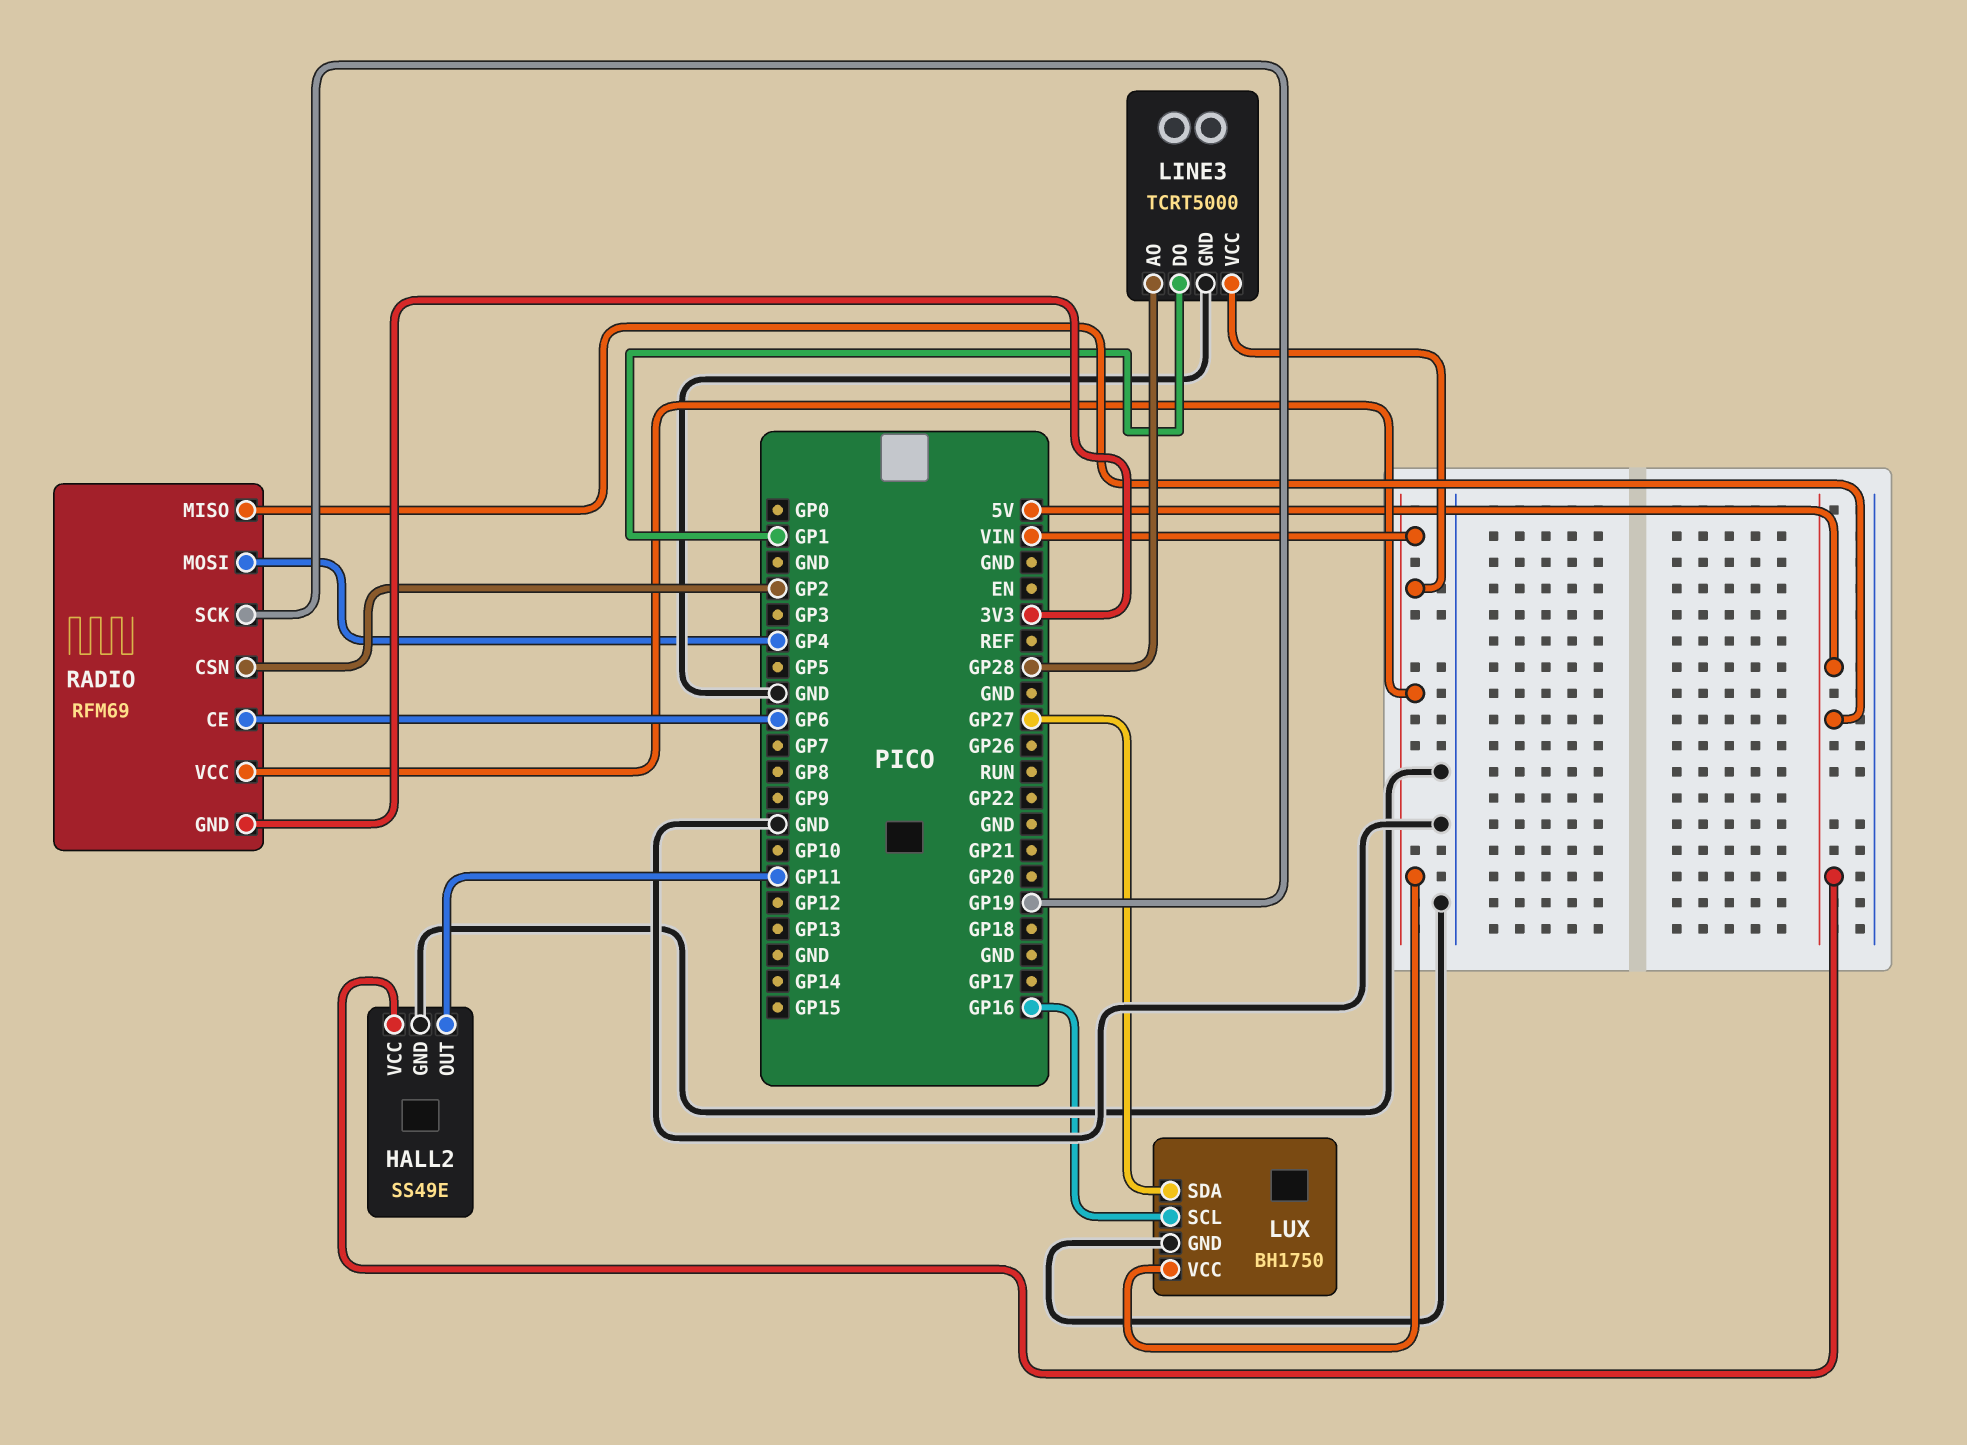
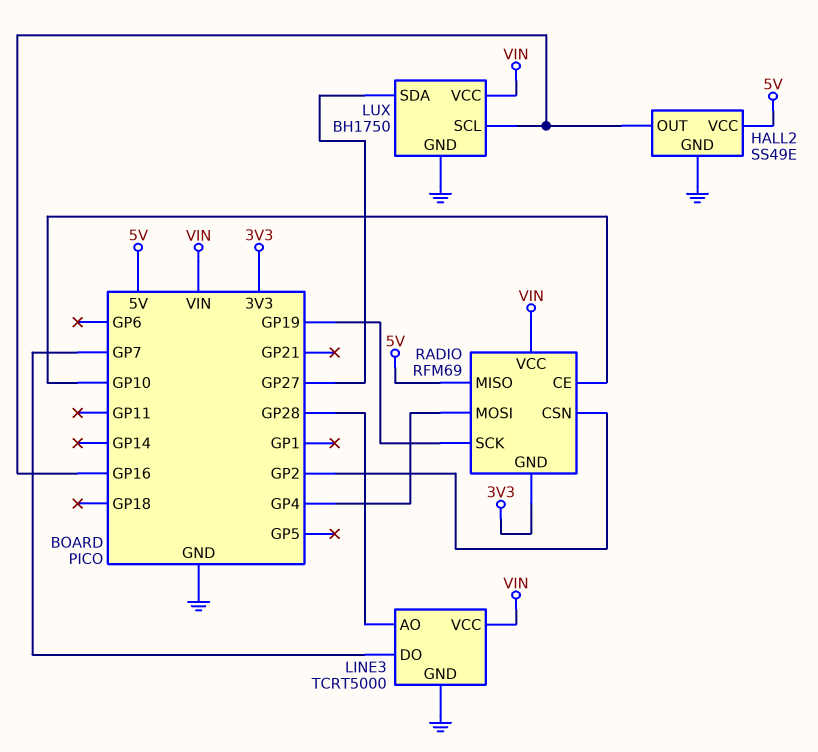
HALL2 pin OUT: GP11 -> GP16
LINE3 pin DO: GP1 -> GP7
RADIO pin CE: GP6 -> GP10

